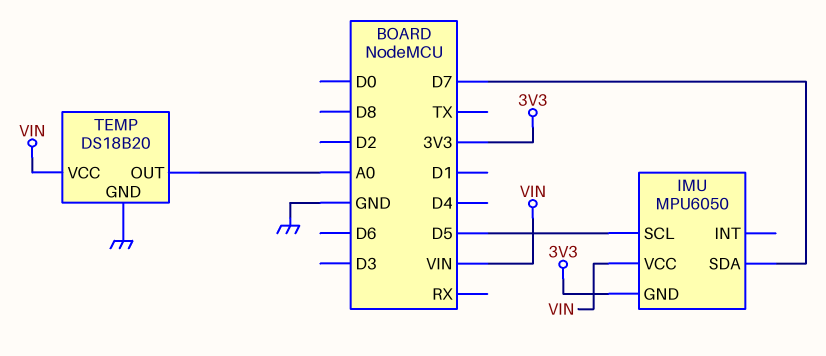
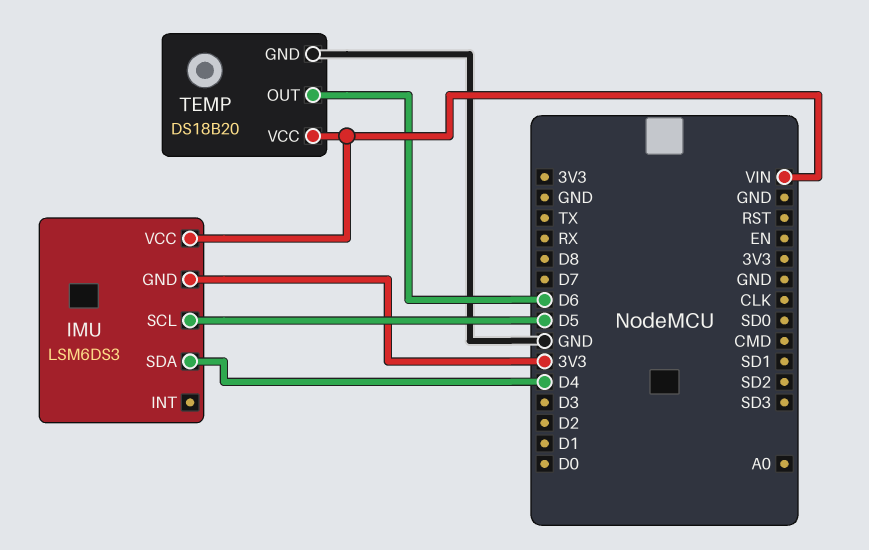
IMU: MPU6050 -> LSM6DS3
IMU pin SDA: D7 -> D4
TEMP pin OUT: A0 -> D6

